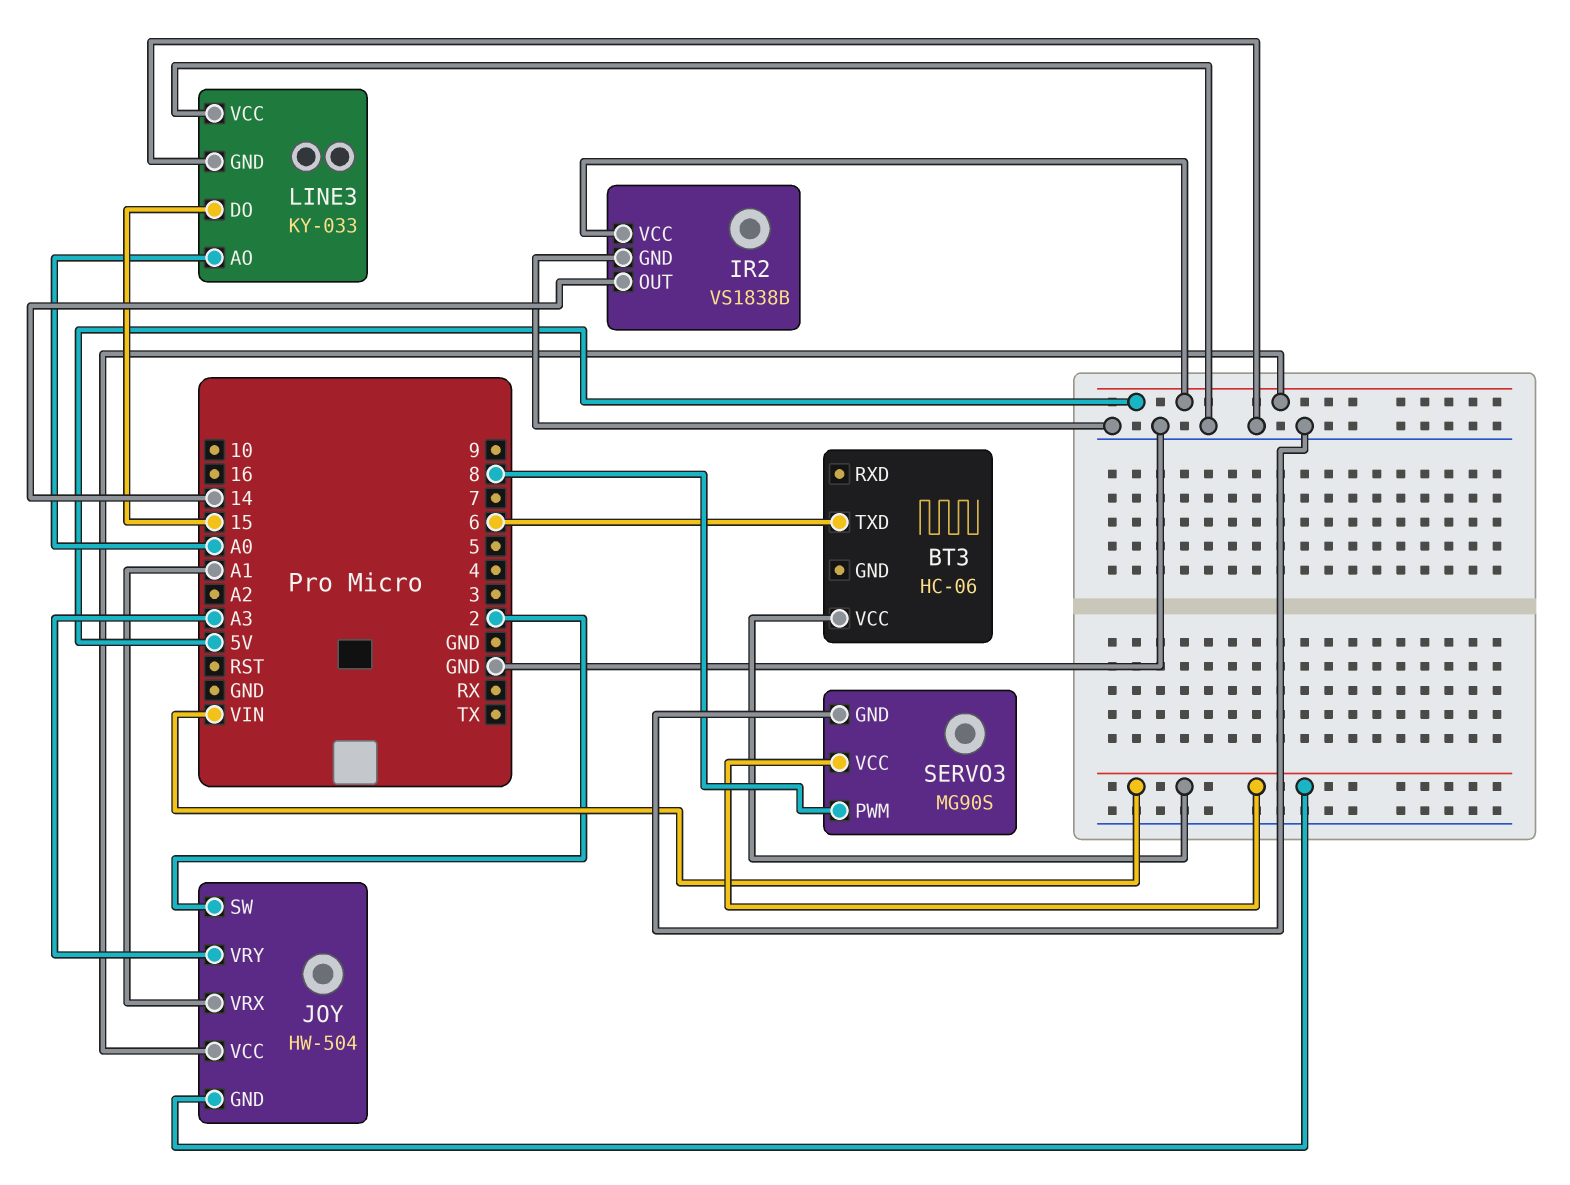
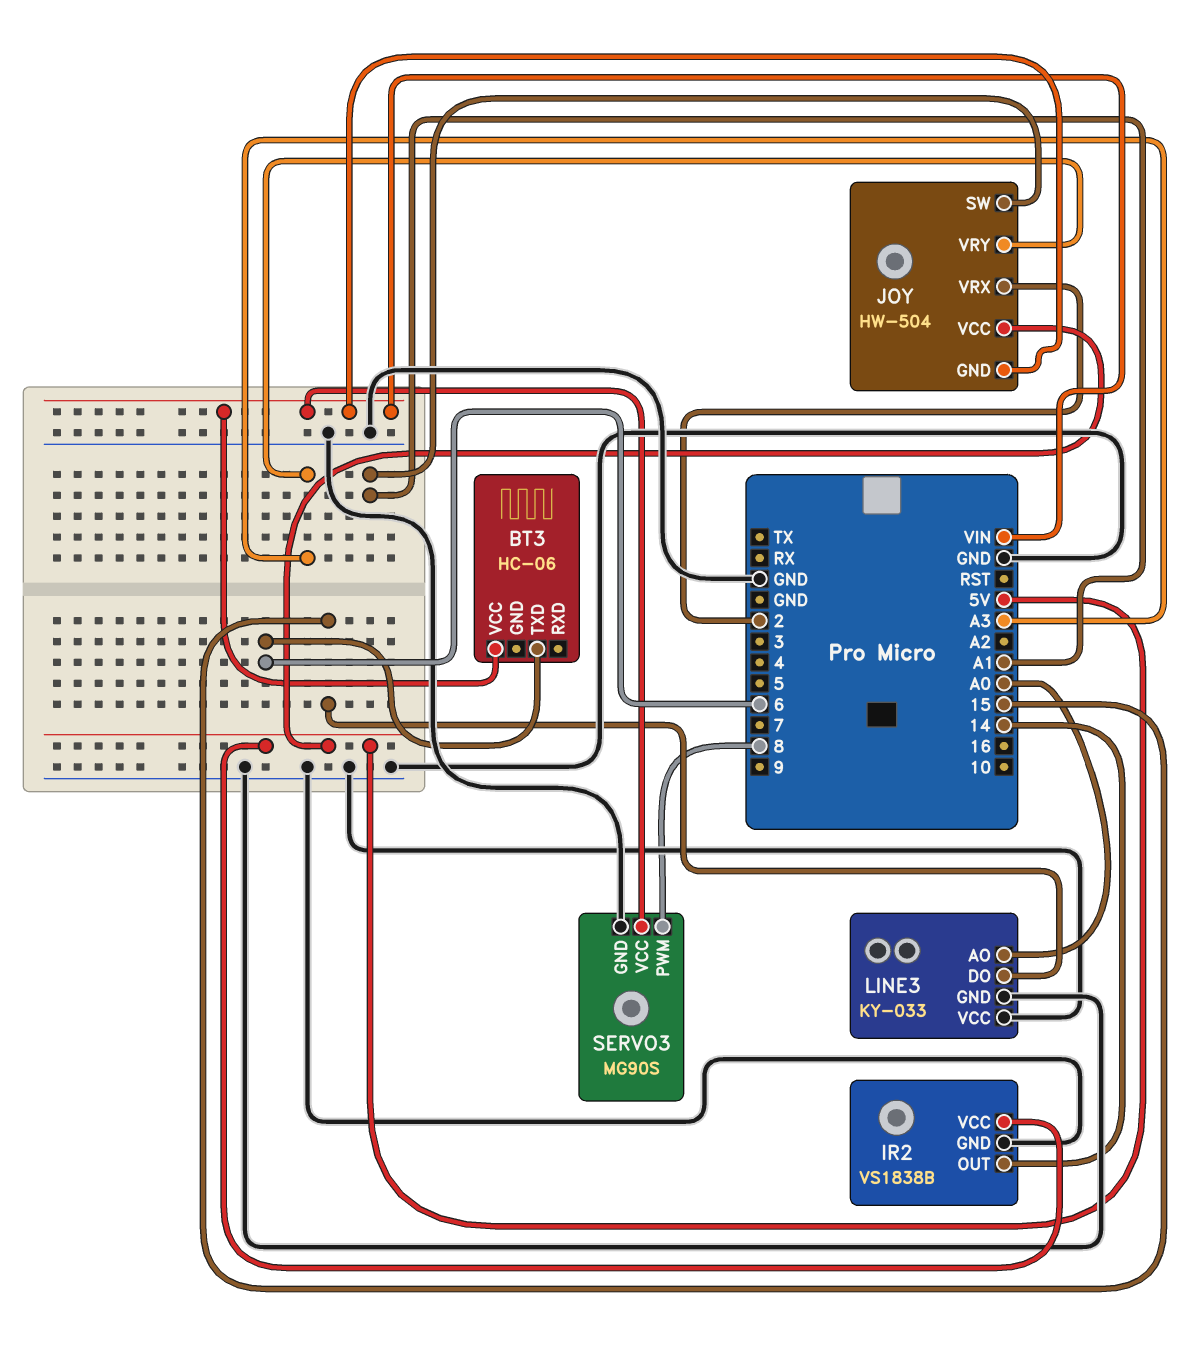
JOY pin SW: 2 -> A1
JOY pin VRX: A1 -> 2

